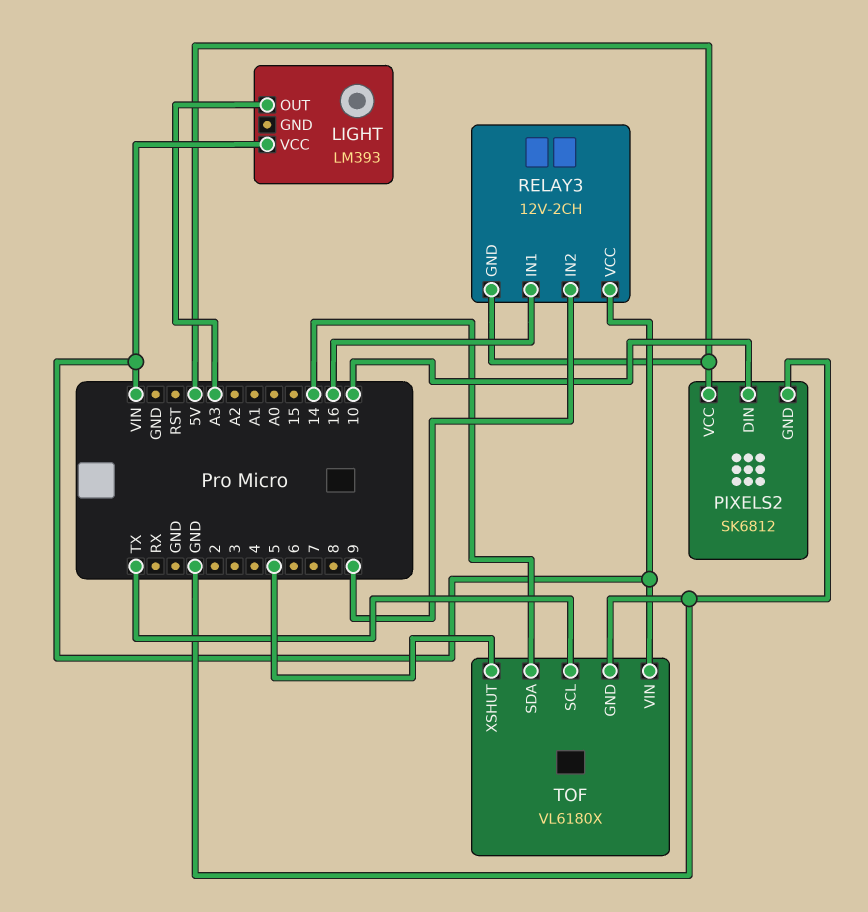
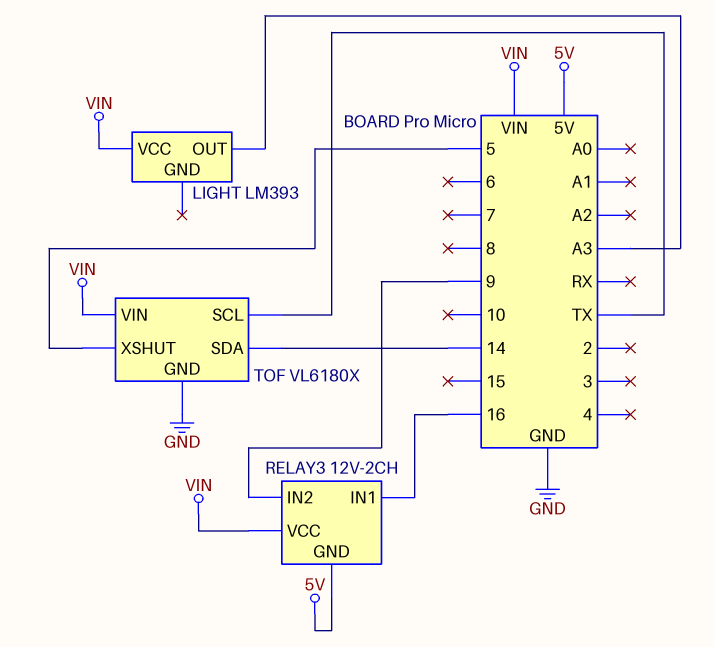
PIXELS2: SK6812 -> none
PIXELS2 pin DIN: 10 -> none
PIXELS2 pin GND: GND -> none
PIXELS2 pin VCC: 5V -> none

